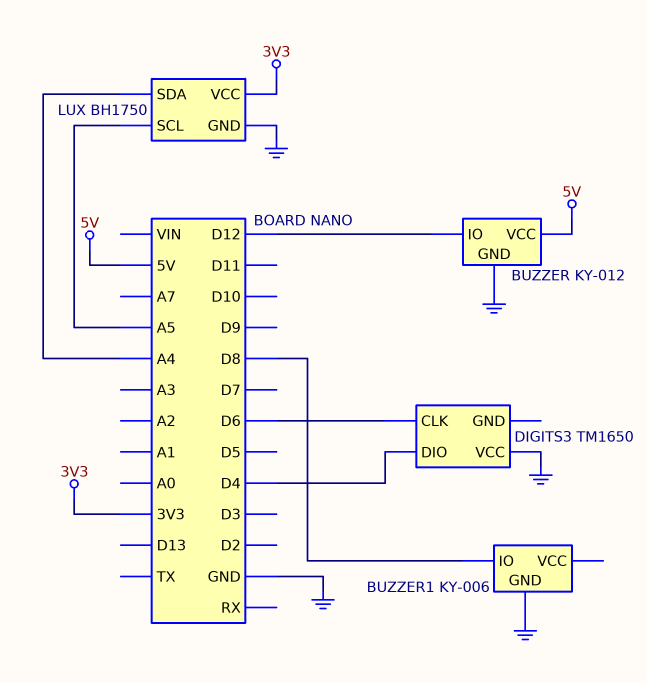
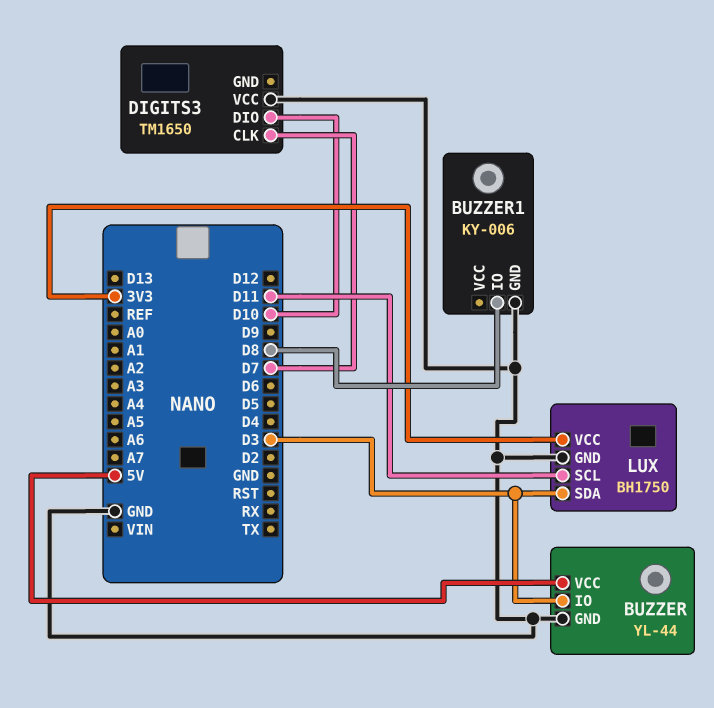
BUZZER: KY-012 -> YL-44
BUZZER pin IO: D12 -> D3
DIGITS3 pin CLK: D6 -> D7
DIGITS3 pin DIO: D4 -> D10
LUX pin SCL: A5 -> D11
LUX pin SDA: A4 -> D3

